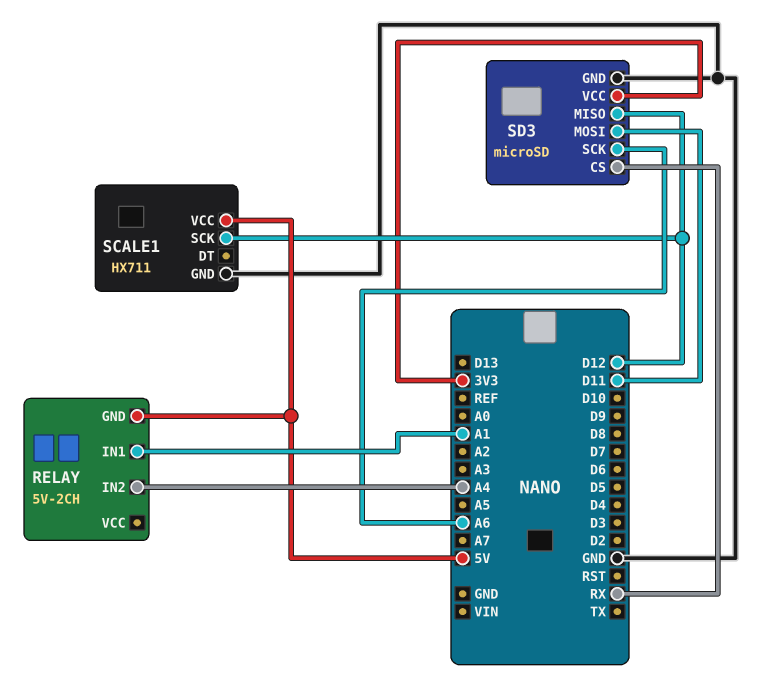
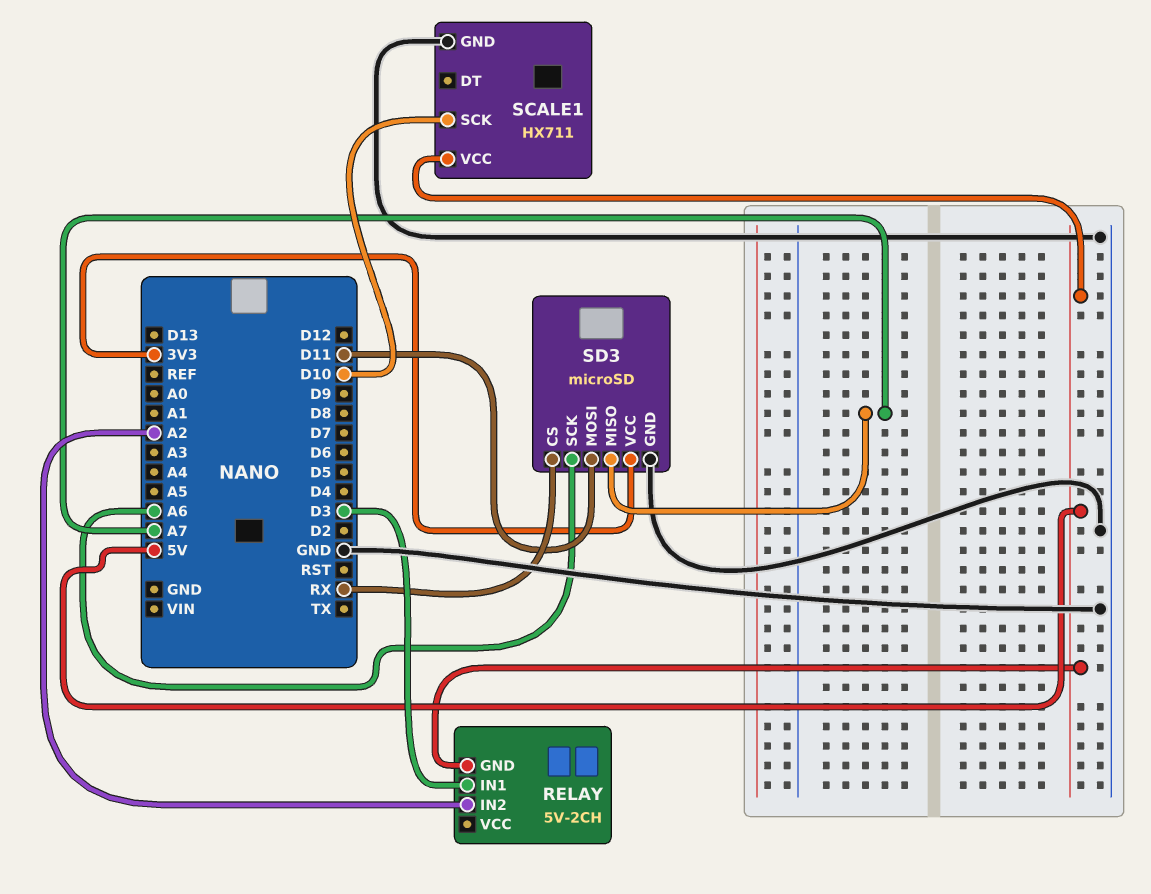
RELAY pin IN1: A1 -> D3
RELAY pin IN2: A4 -> A2
SCALE1 pin SCK: D12 -> D10
SD3 pin MISO: D12 -> A7

